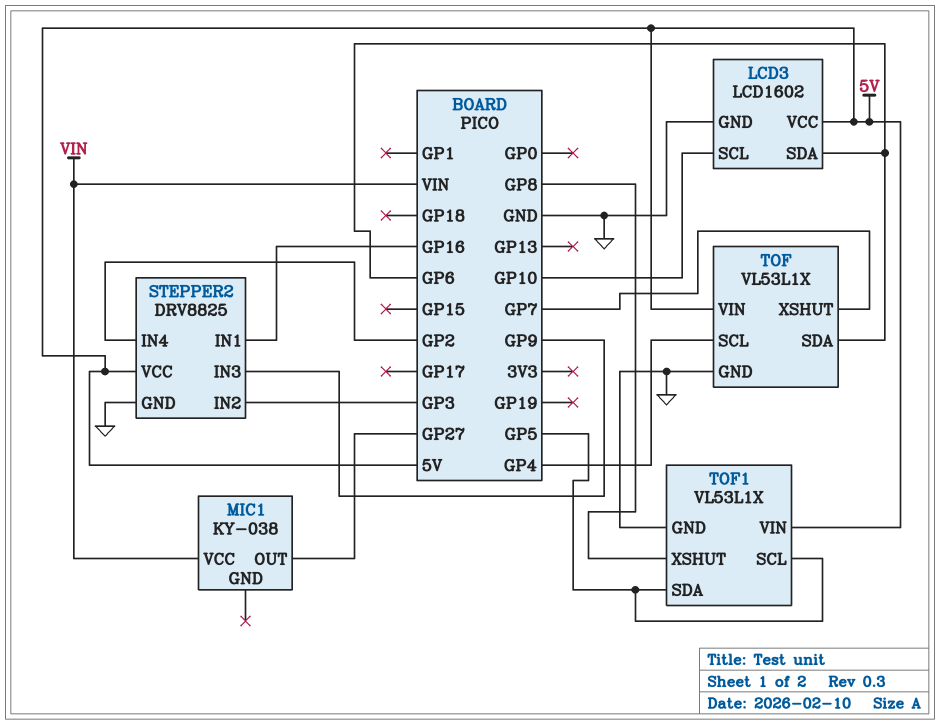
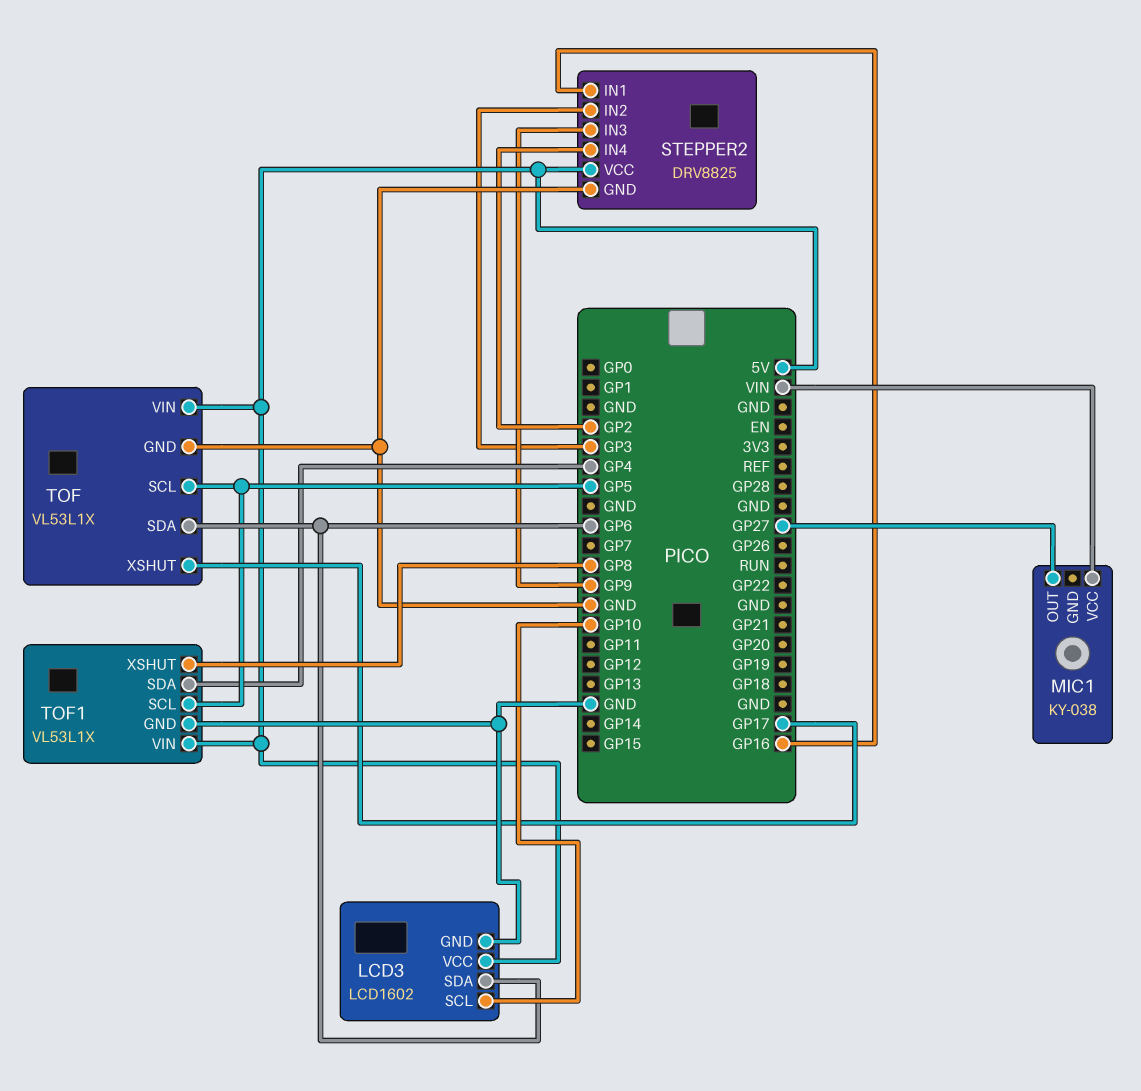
TOF pin SCL: GP4 -> GP5
TOF pin XSHUT: GP7 -> GP17
TOF1 pin SDA: GP5 -> GP4

